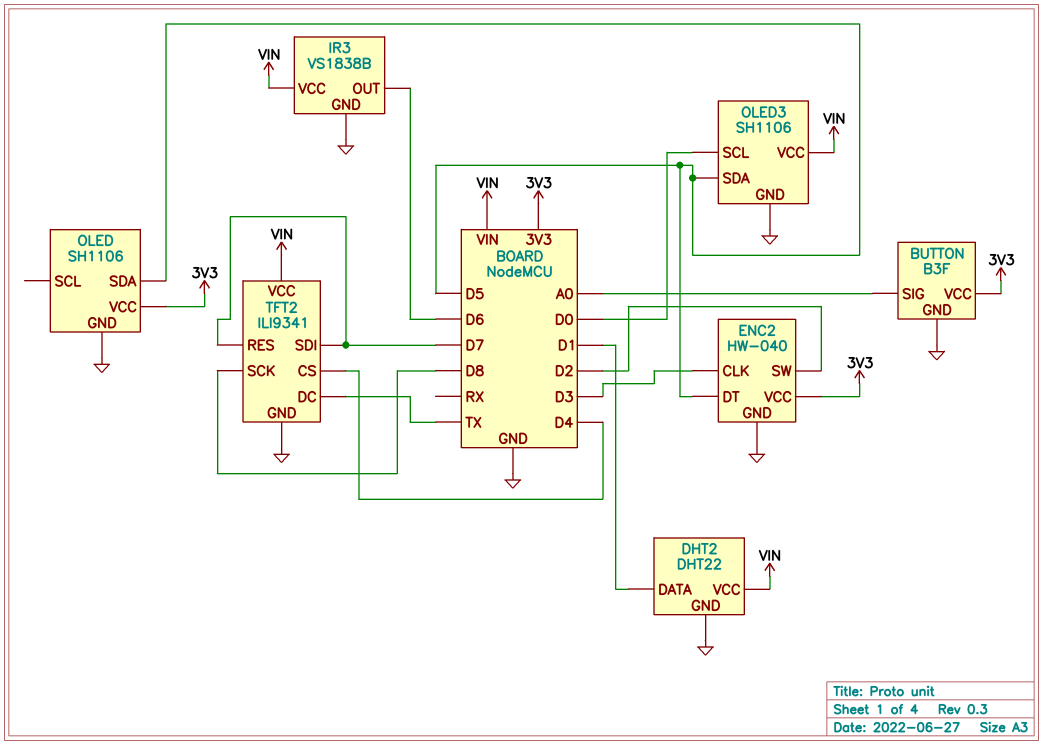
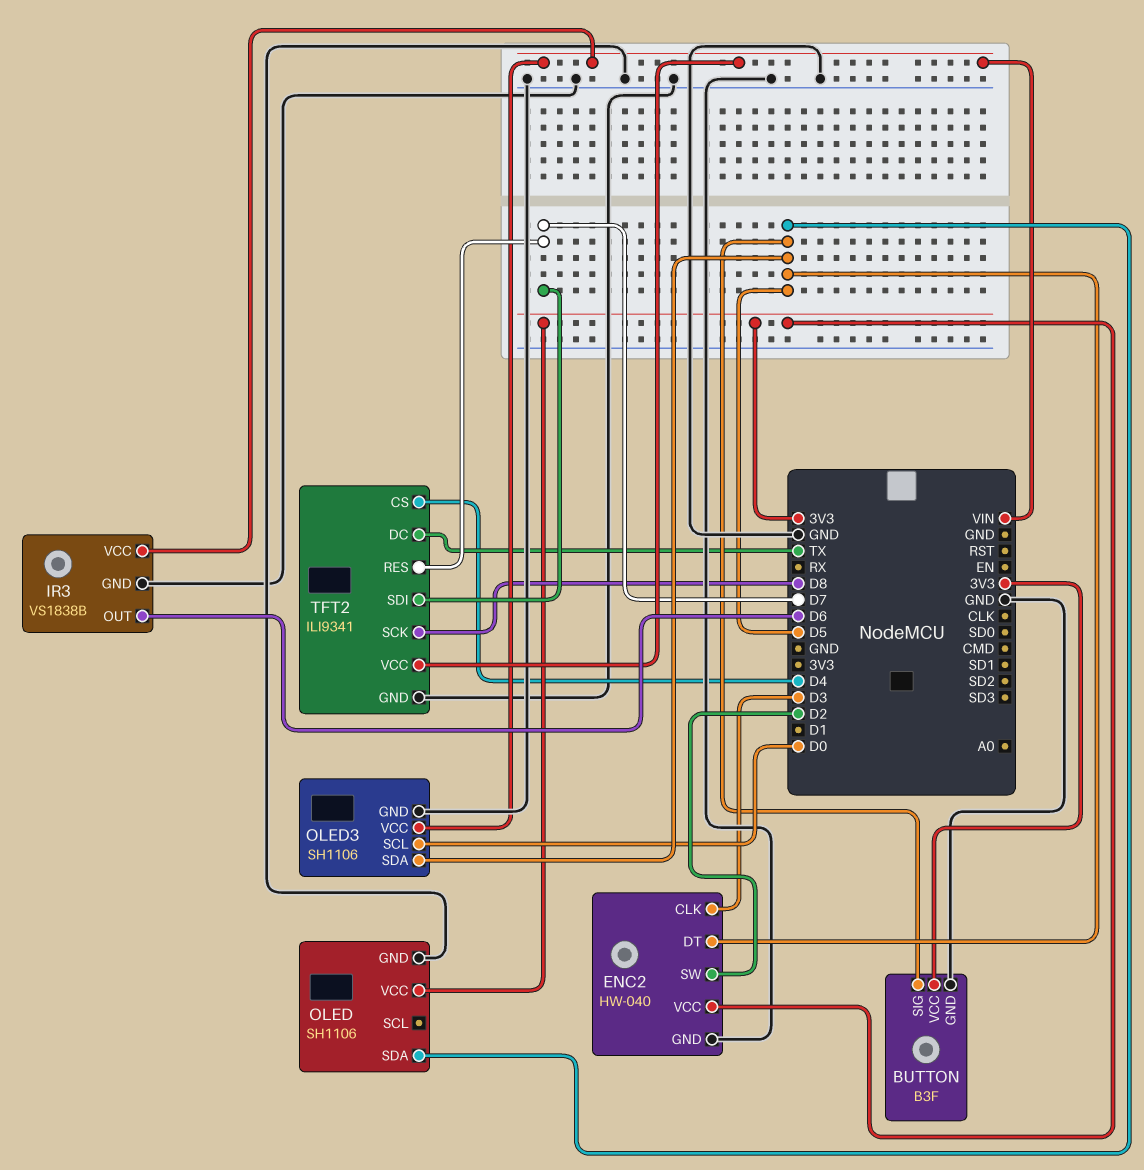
BUTTON pin SIG: A0 -> D5
DHT2: DHT22 -> none
DHT2 pin DATA: D1 -> none
DHT2 pin GND: GND -> none
DHT2 pin VCC: VIN -> none

